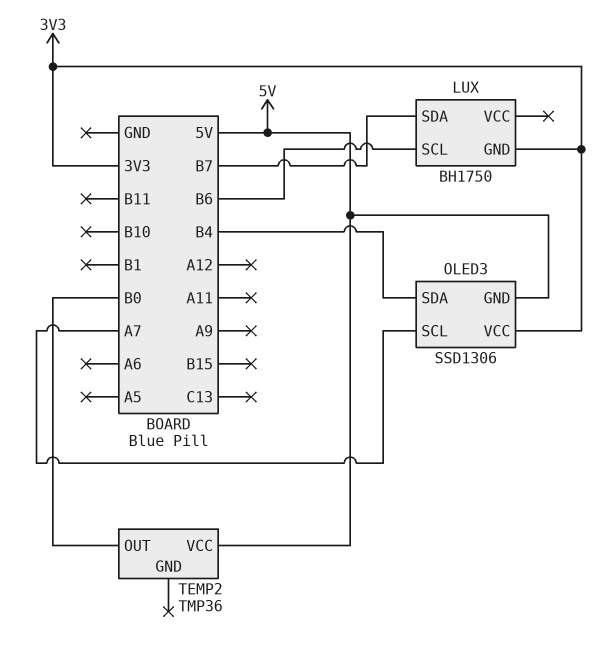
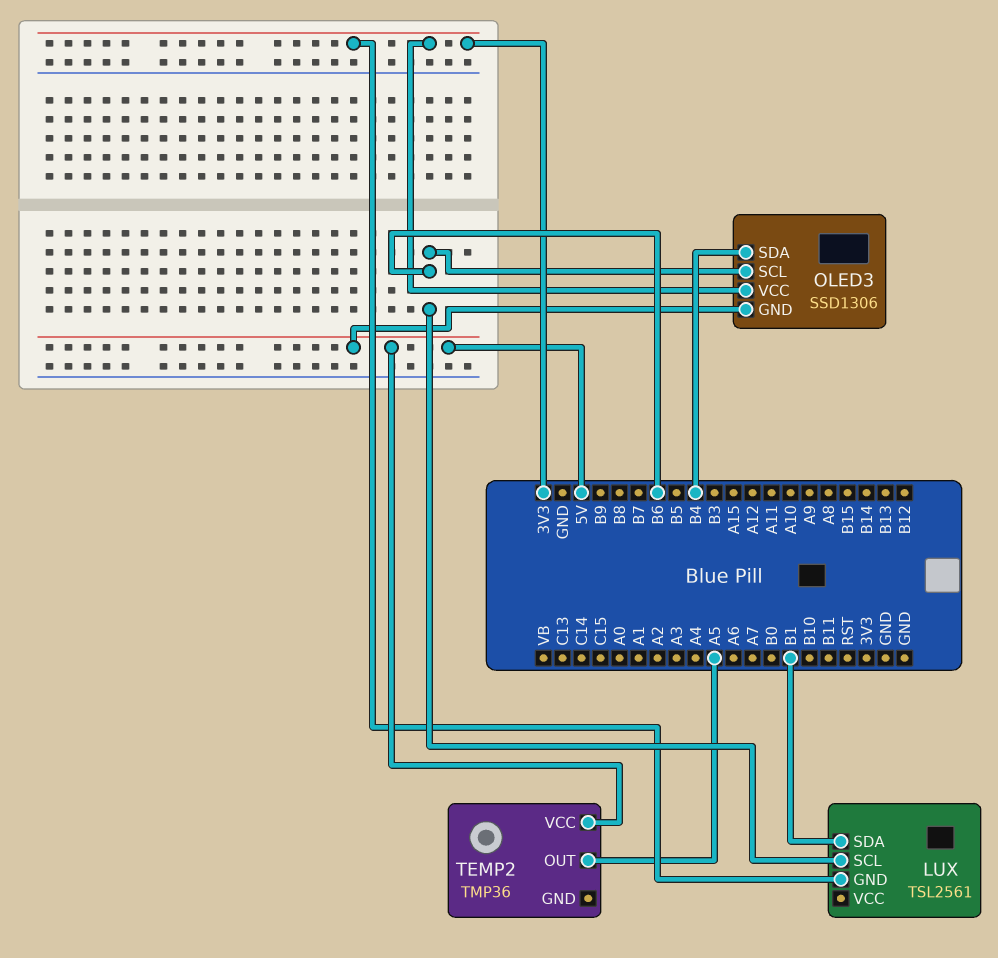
LUX: BH1750 -> TSL2561
LUX pin SDA: B7 -> B1
OLED3 pin SCL: A7 -> B6
TEMP2 pin OUT: B0 -> A5

